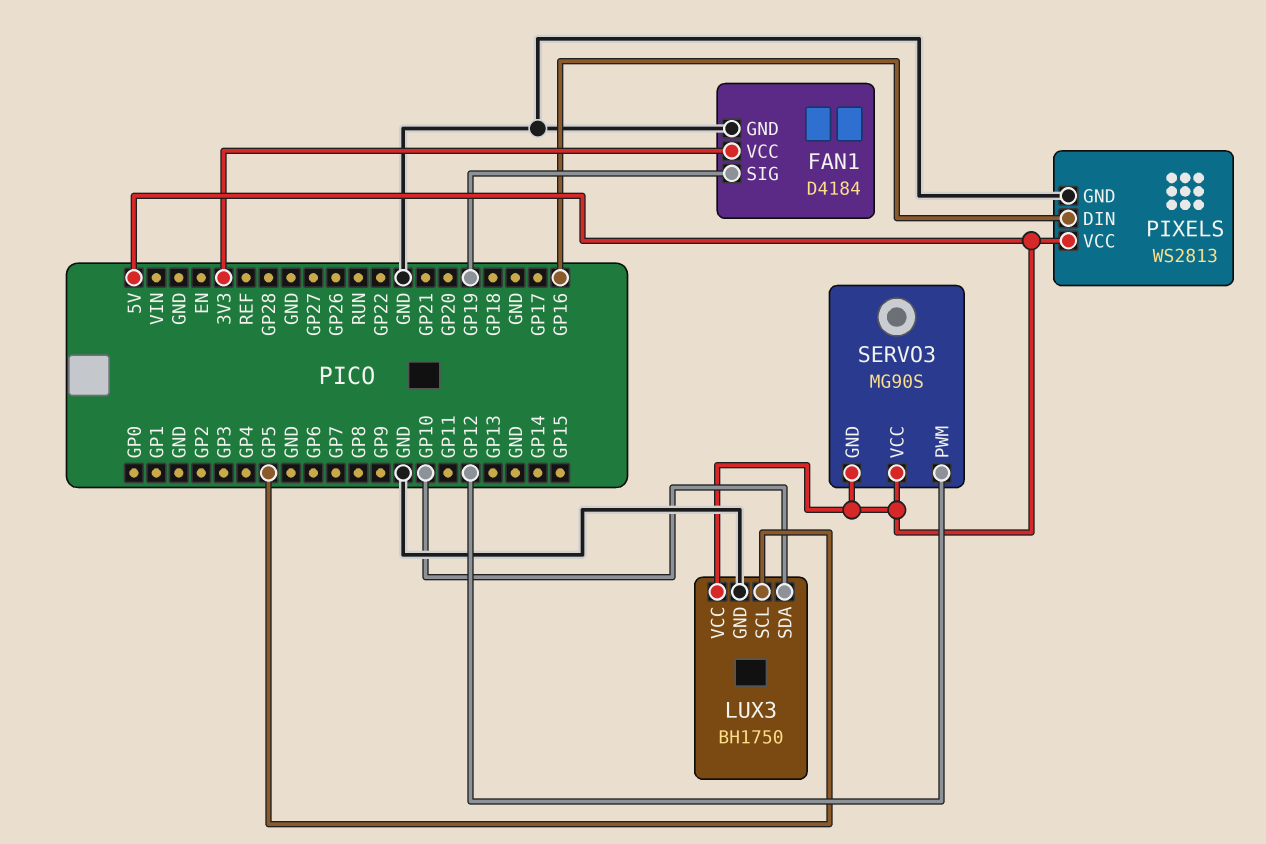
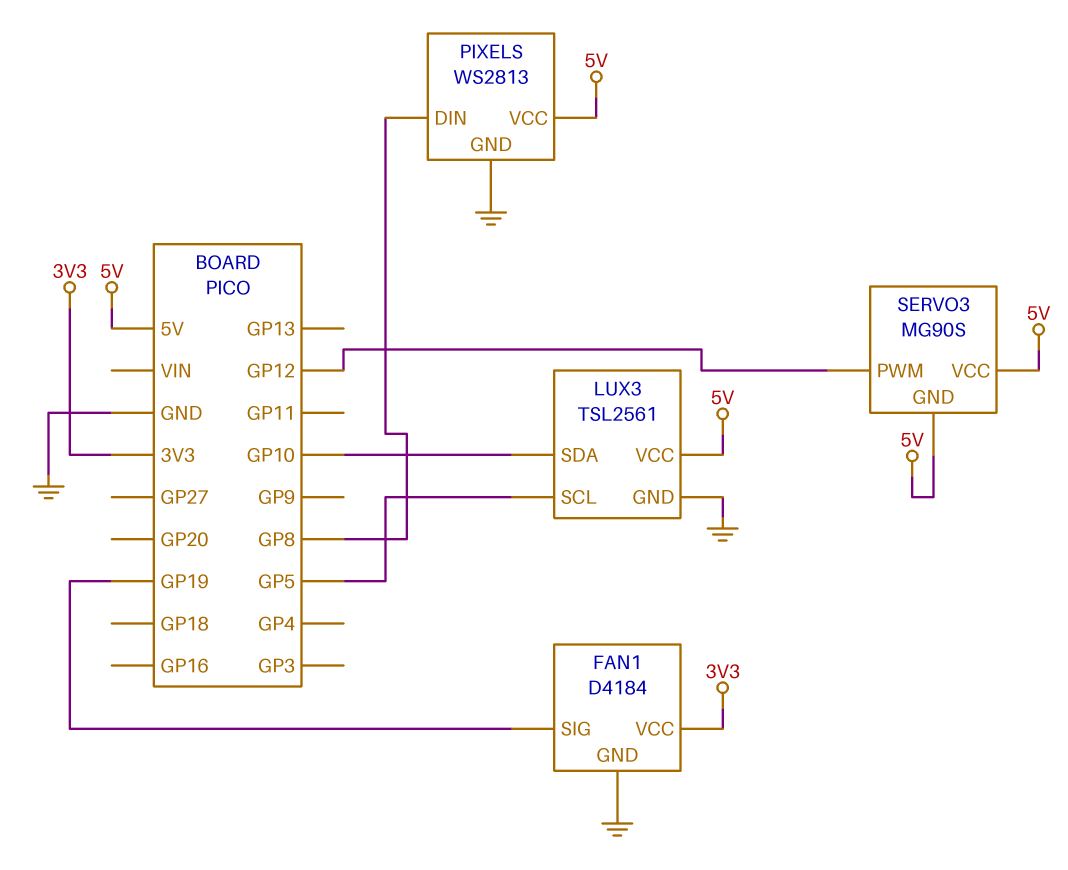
LUX3: BH1750 -> TSL2561
PIXELS pin DIN: GP16 -> GP8

